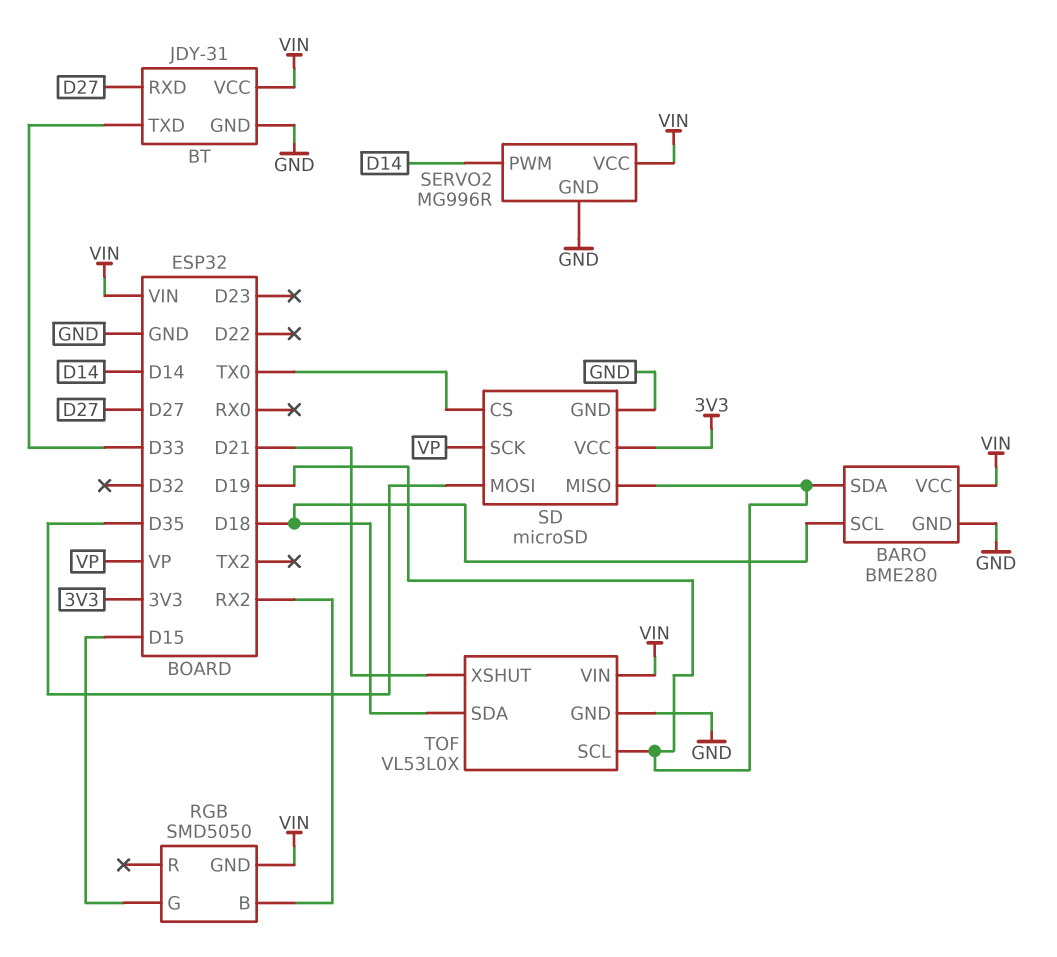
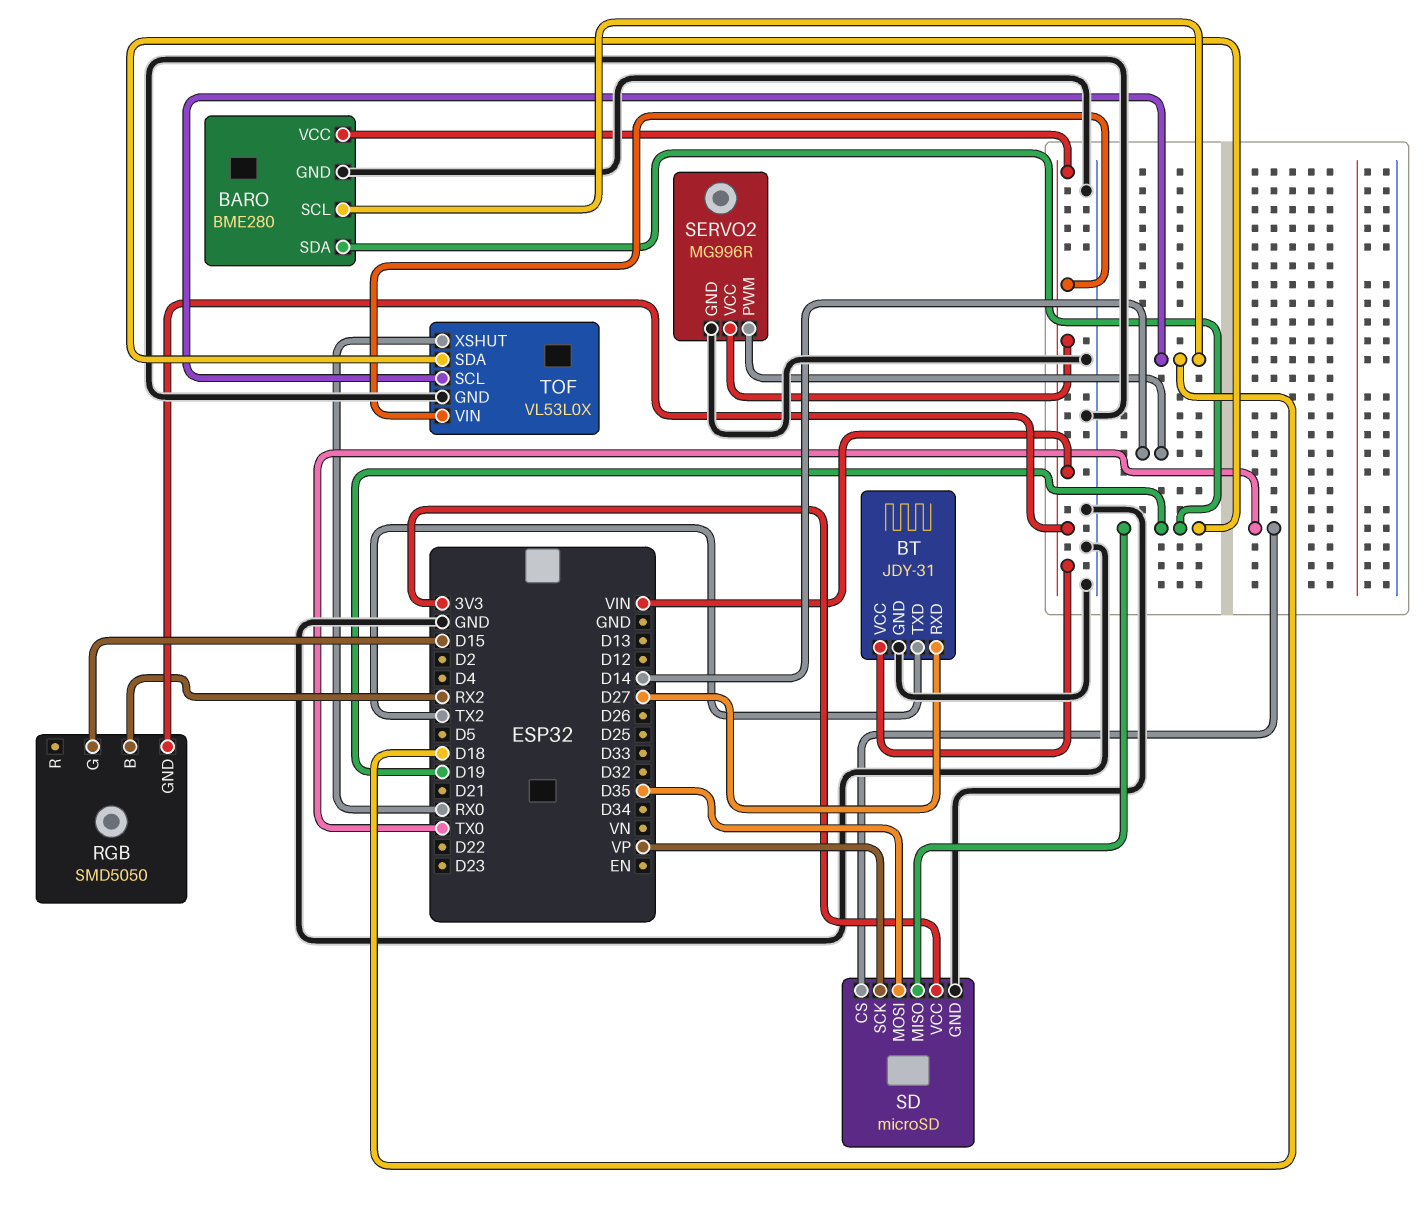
BT pin TXD: D33 -> TX2
TOF pin SCL: D19 -> D18
TOF pin SDA: D18 -> D19
TOF pin XSHUT: D21 -> RX0

